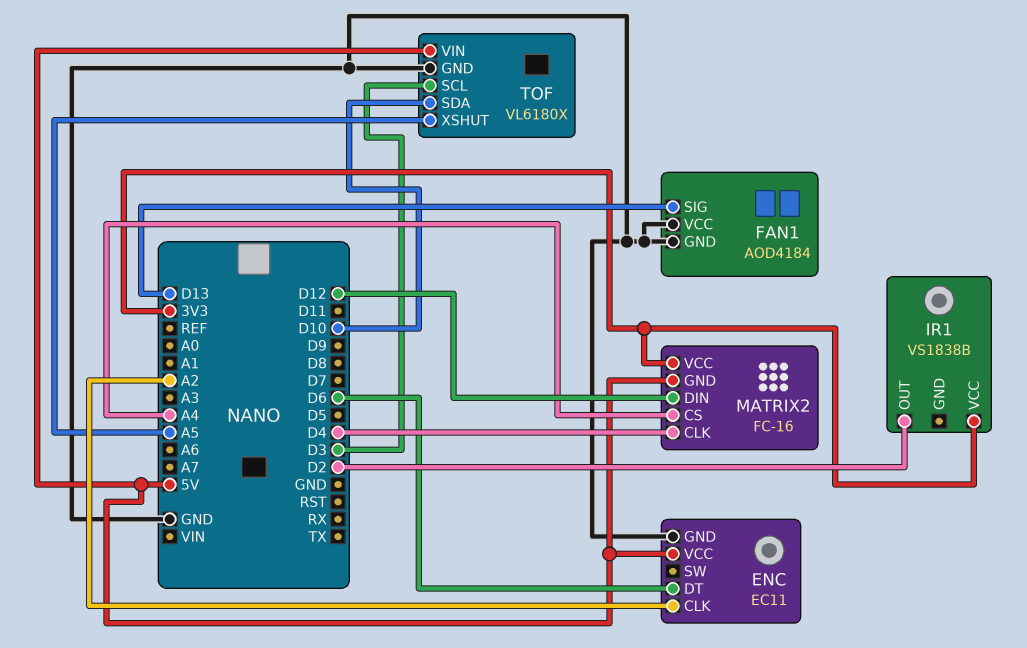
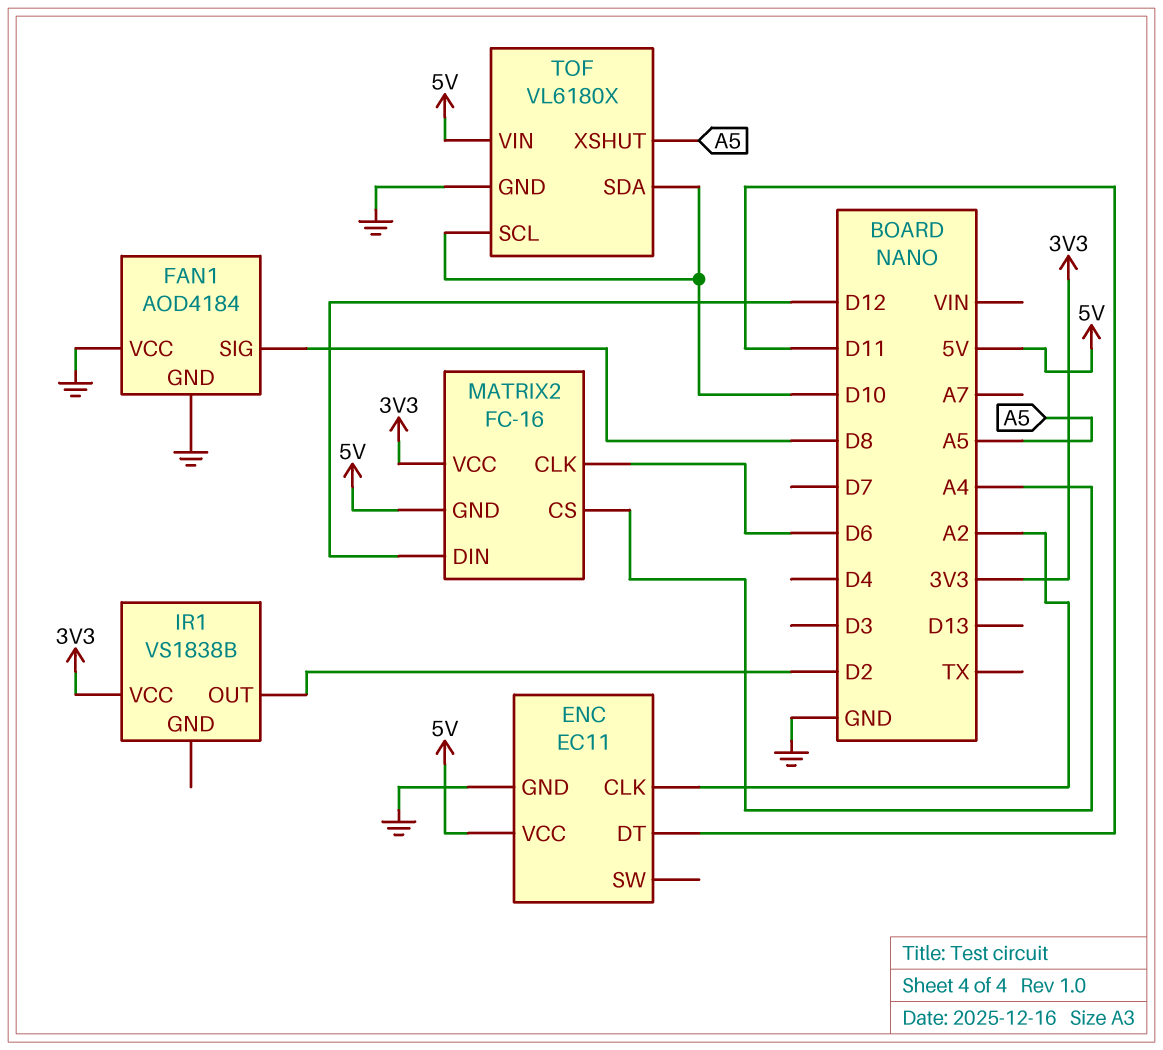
ENC pin DT: D6 -> D11
FAN1 pin SIG: D13 -> D8
MATRIX2 pin CLK: D4 -> D6
TOF pin SCL: D3 -> D10

